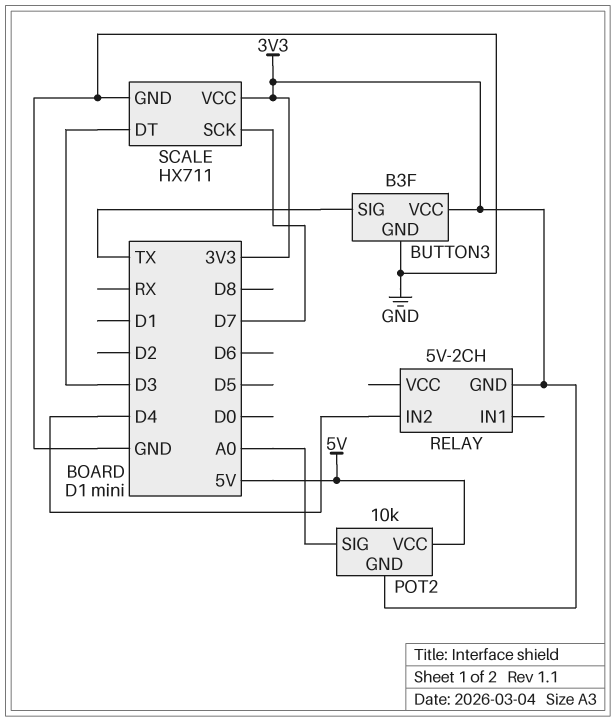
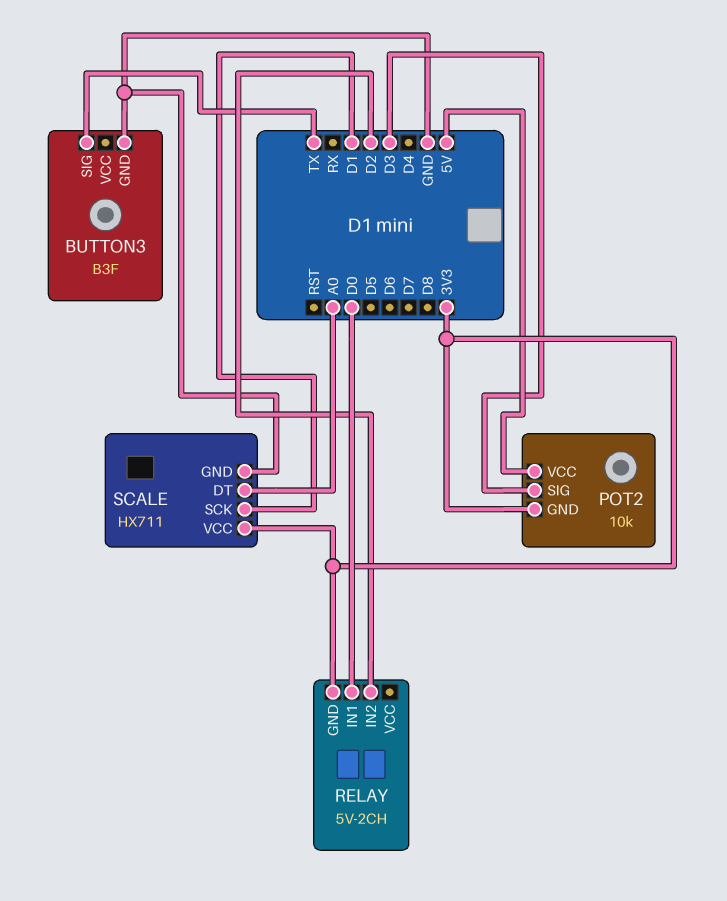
BUTTON3 pin VCC: 3V3 -> none
POT2 pin SIG: A0 -> D3
RELAY pin IN1: none -> D0
RELAY pin IN2: D4 -> D2
SCALE pin DT: D3 -> A0
SCALE pin SCK: D7 -> D1

